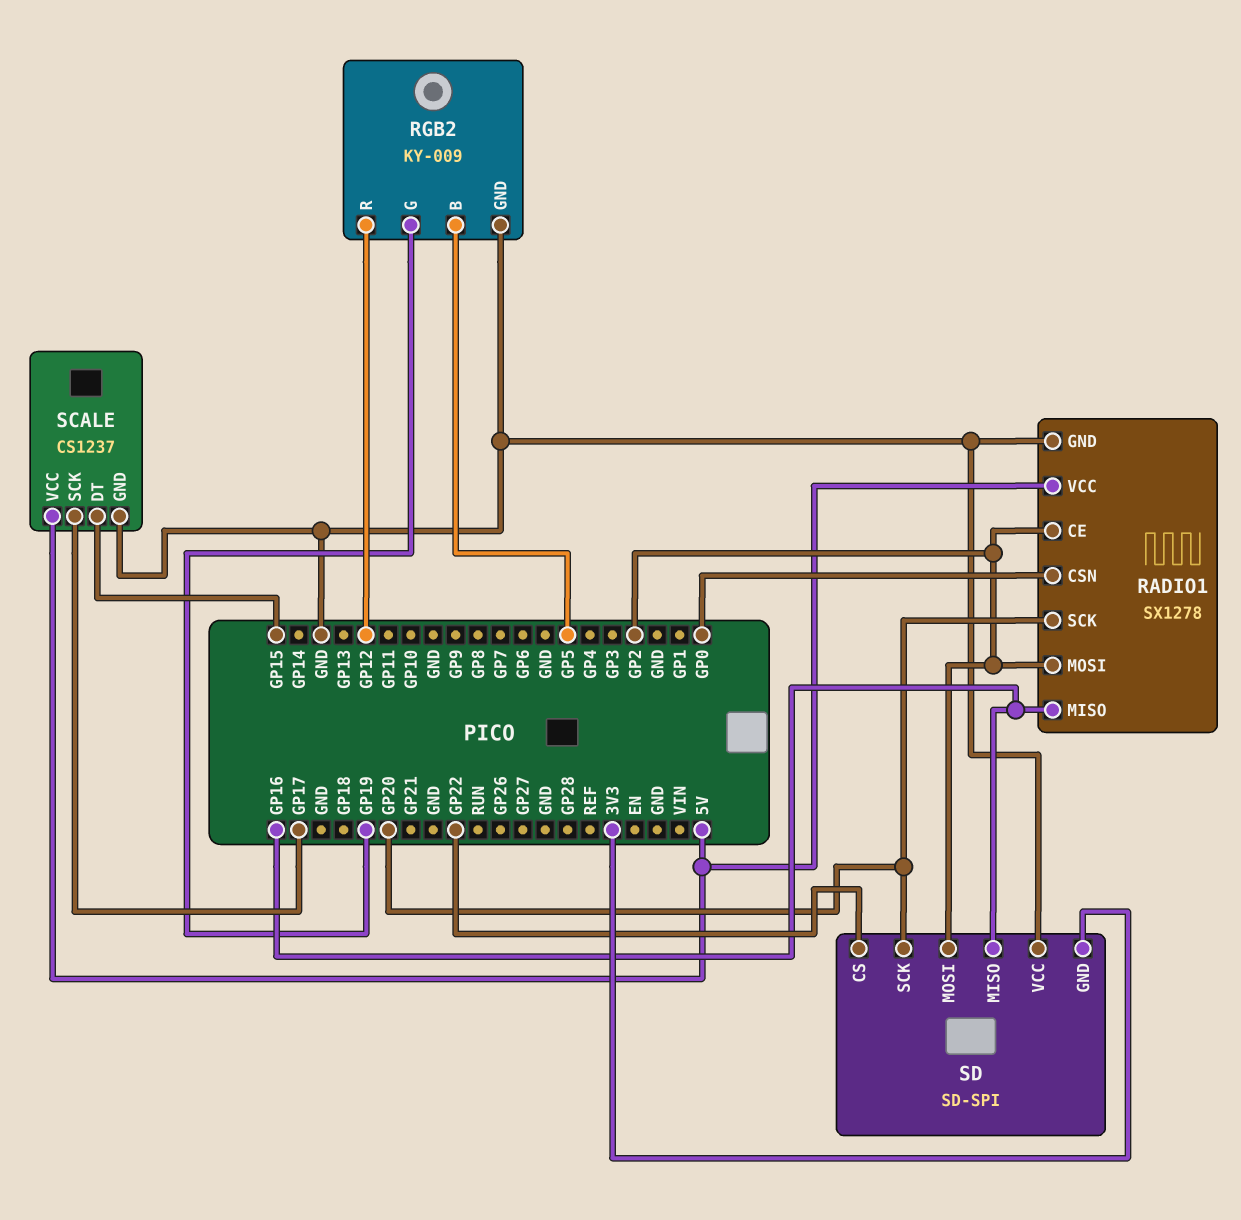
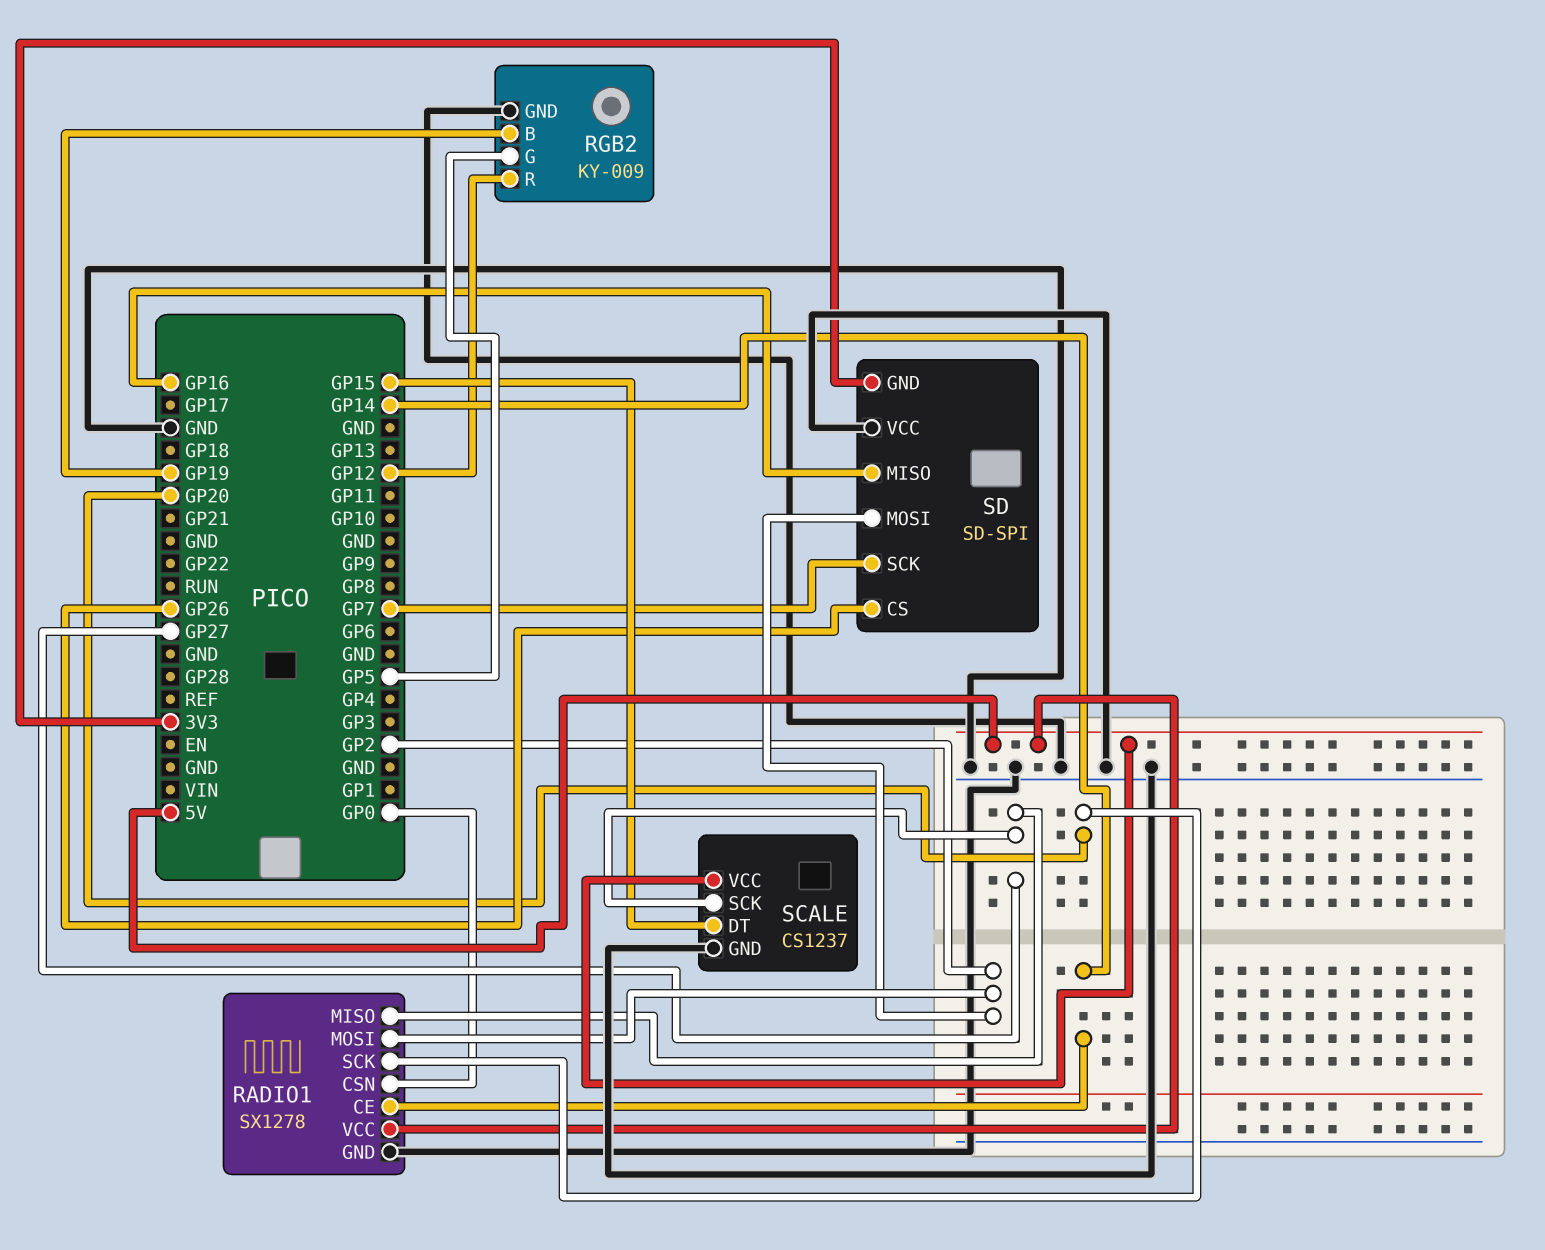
RADIO1 pin CE: GP2 -> GP14
RADIO1 pin MISO: GP16 -> GP27
RGB2 pin B: GP5 -> GP19
RGB2 pin G: GP19 -> GP5
SCALE pin SCK: GP17 -> GP27
SD pin CS: GP22 -> GP26
SD pin SCK: GP20 -> GP7

